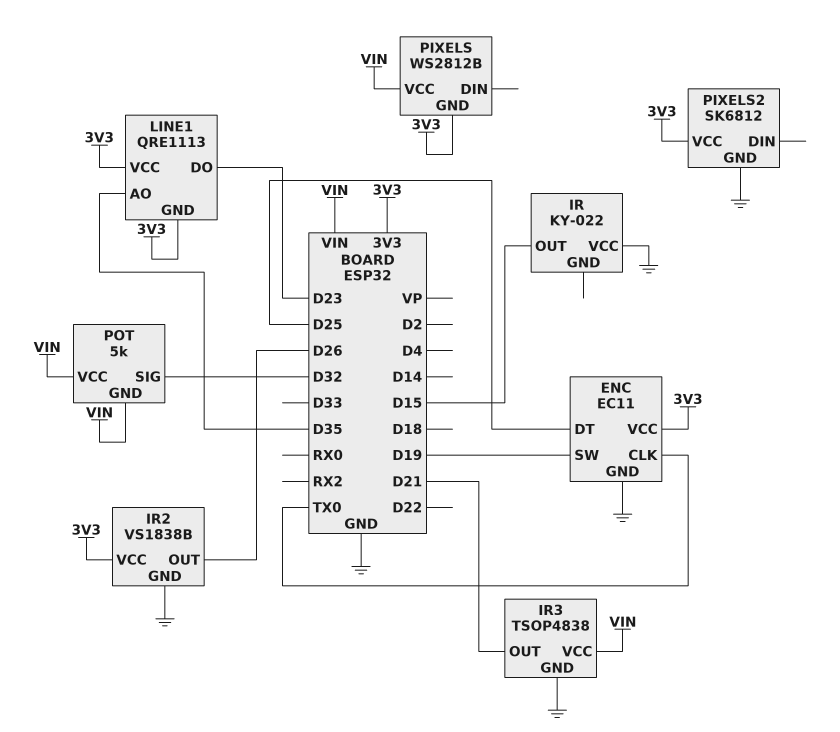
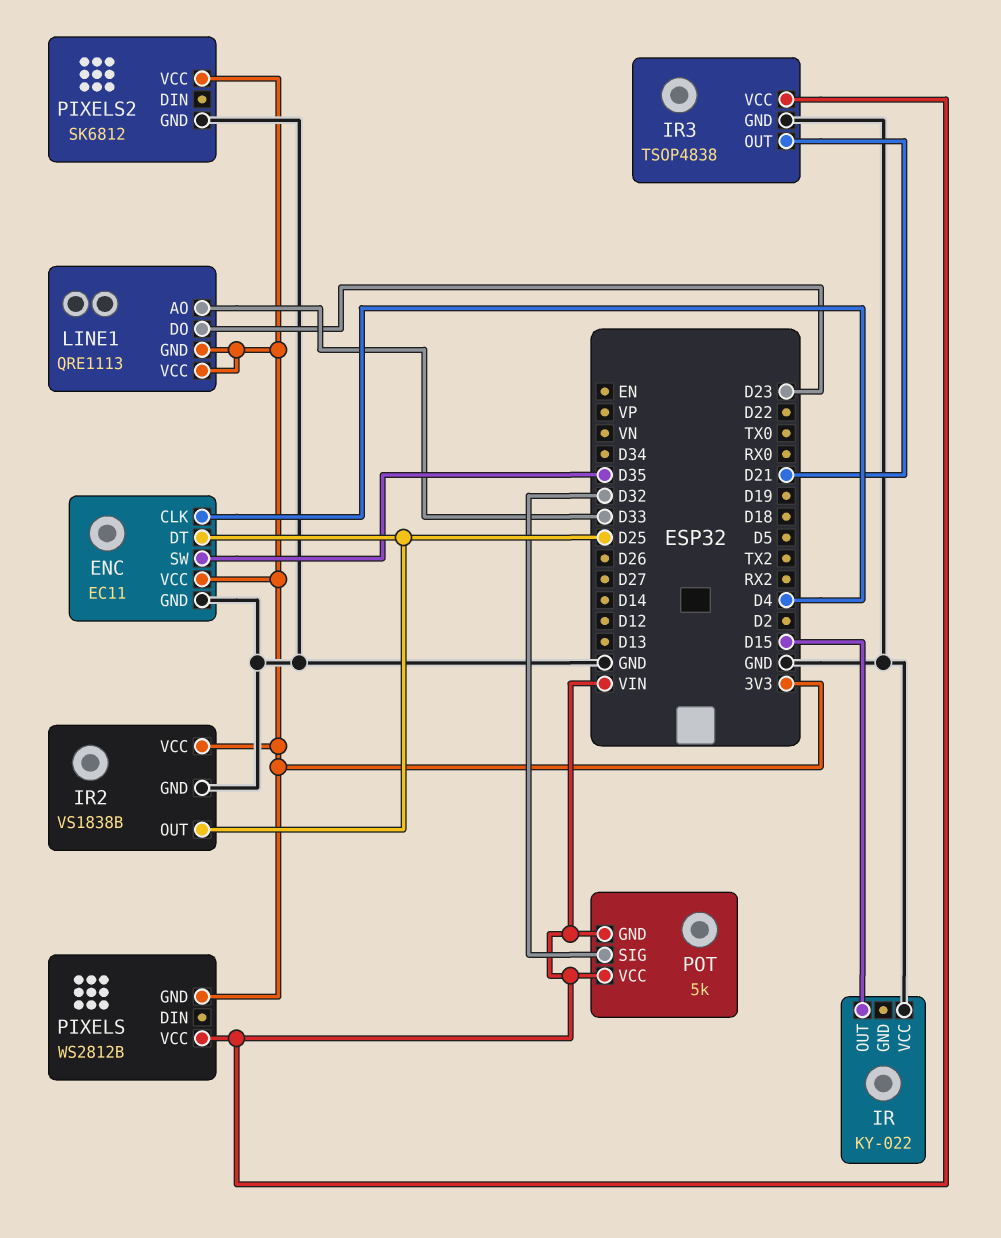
ENC pin CLK: TX0 -> D4
ENC pin SW: D19 -> D35
IR2 pin OUT: D26 -> D25
LINE1 pin AO: D35 -> D33

